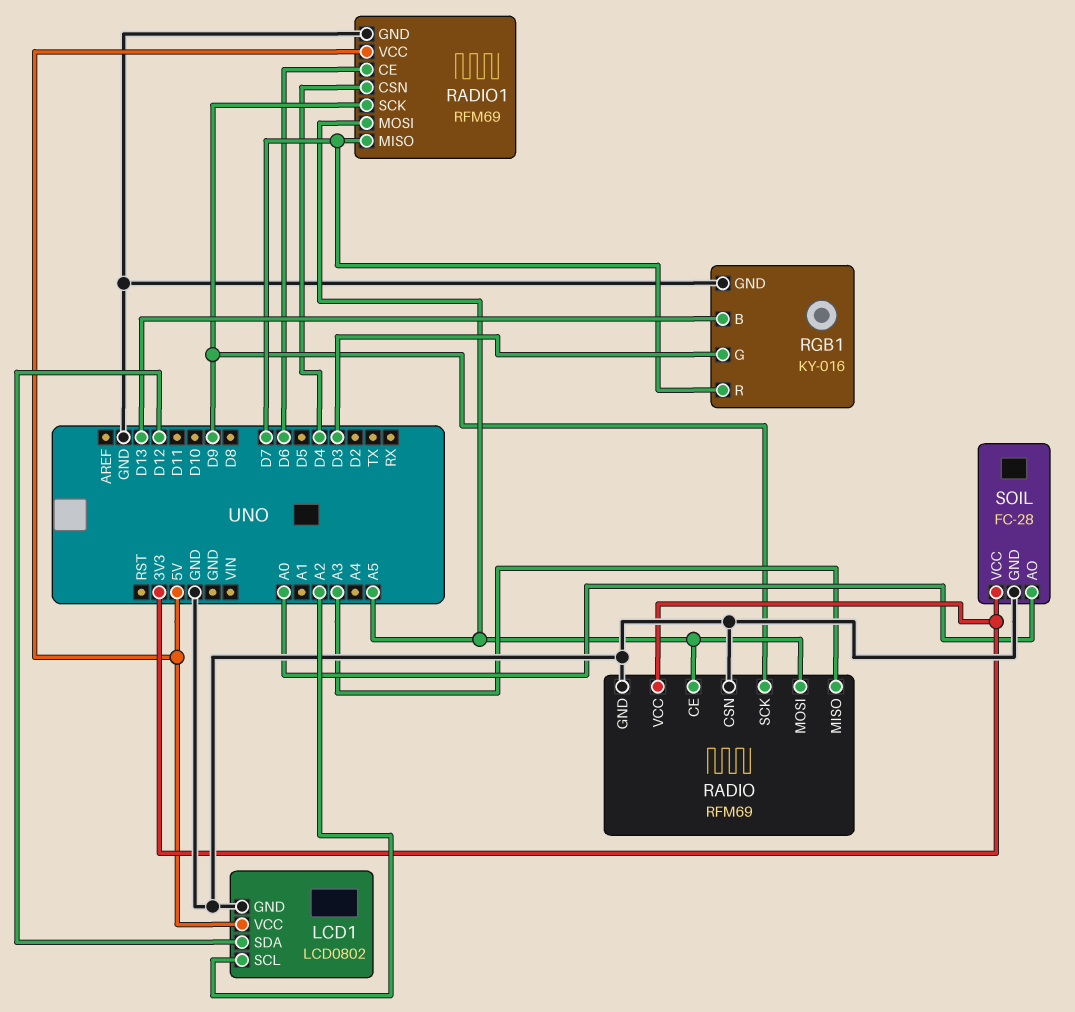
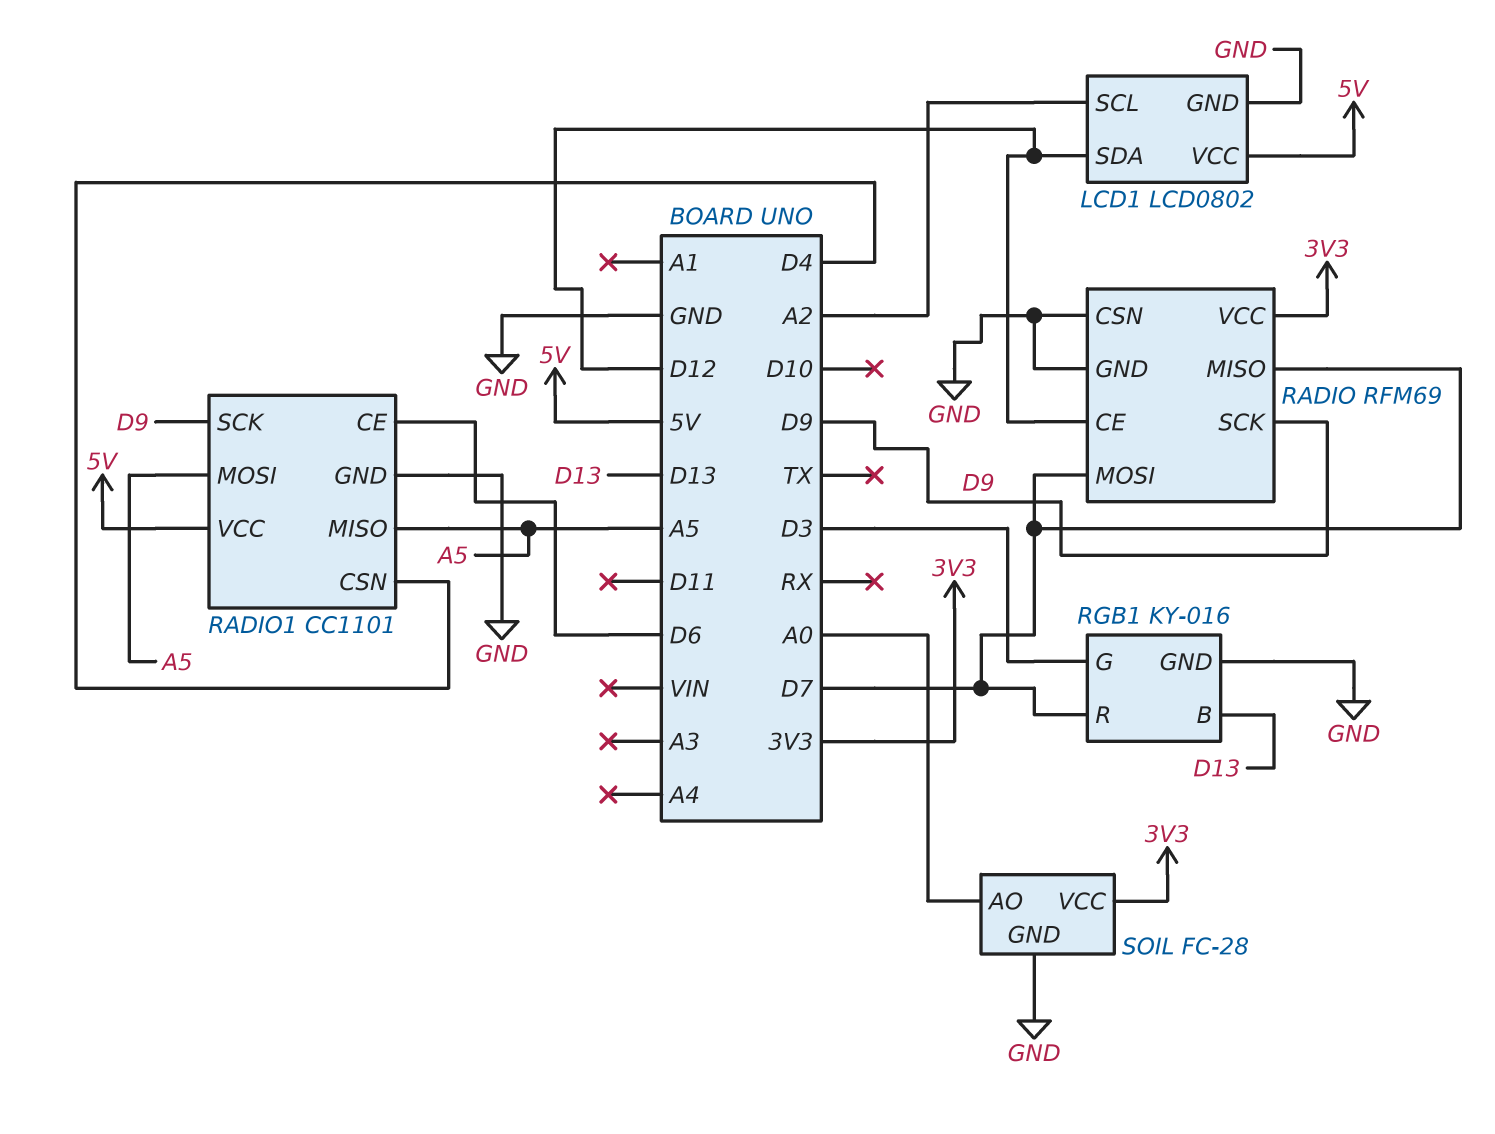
RADIO pin CE: A5 -> D12
RADIO pin MISO: A3 -> D7
RADIO pin MOSI: A5 -> D7
RADIO1: RFM69 -> CC1101
RADIO1 pin MISO: D7 -> A5

